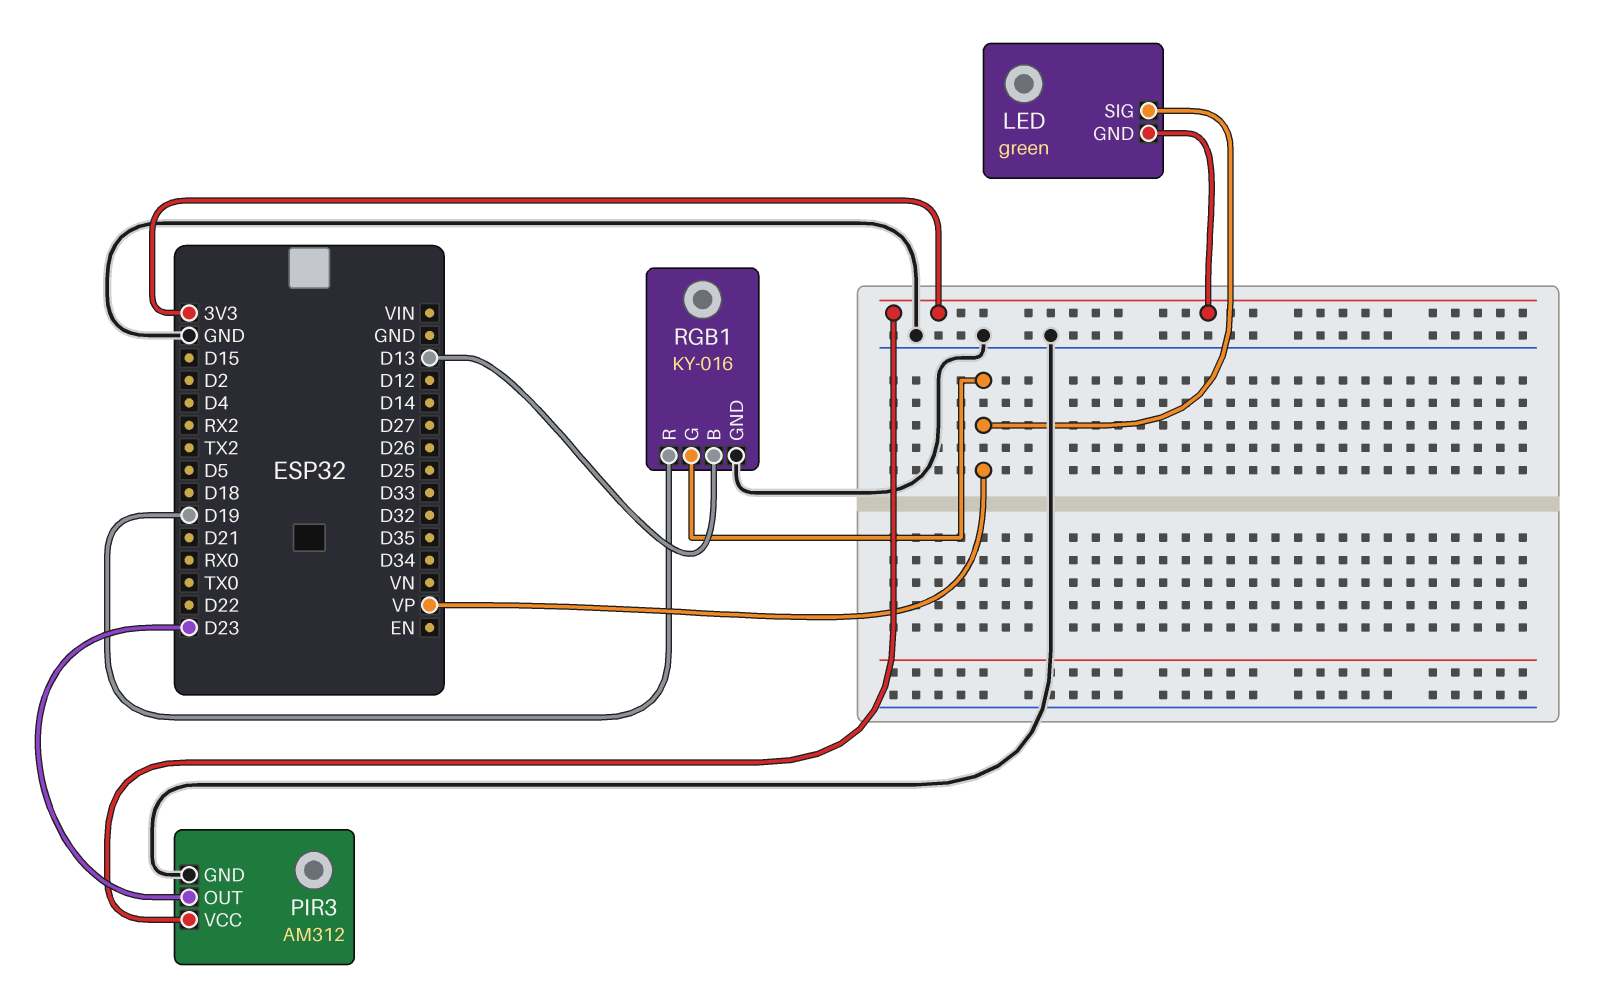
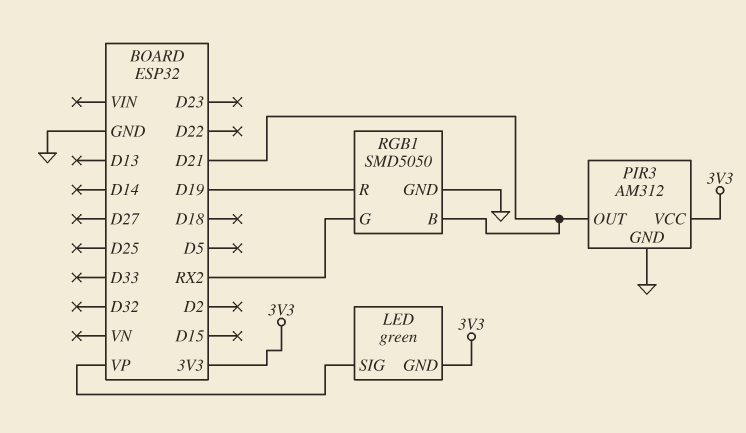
PIR3 pin OUT: D23 -> D21
RGB1: KY-016 -> SMD5050
RGB1 pin B: D13 -> D21
RGB1 pin G: VP -> RX2

